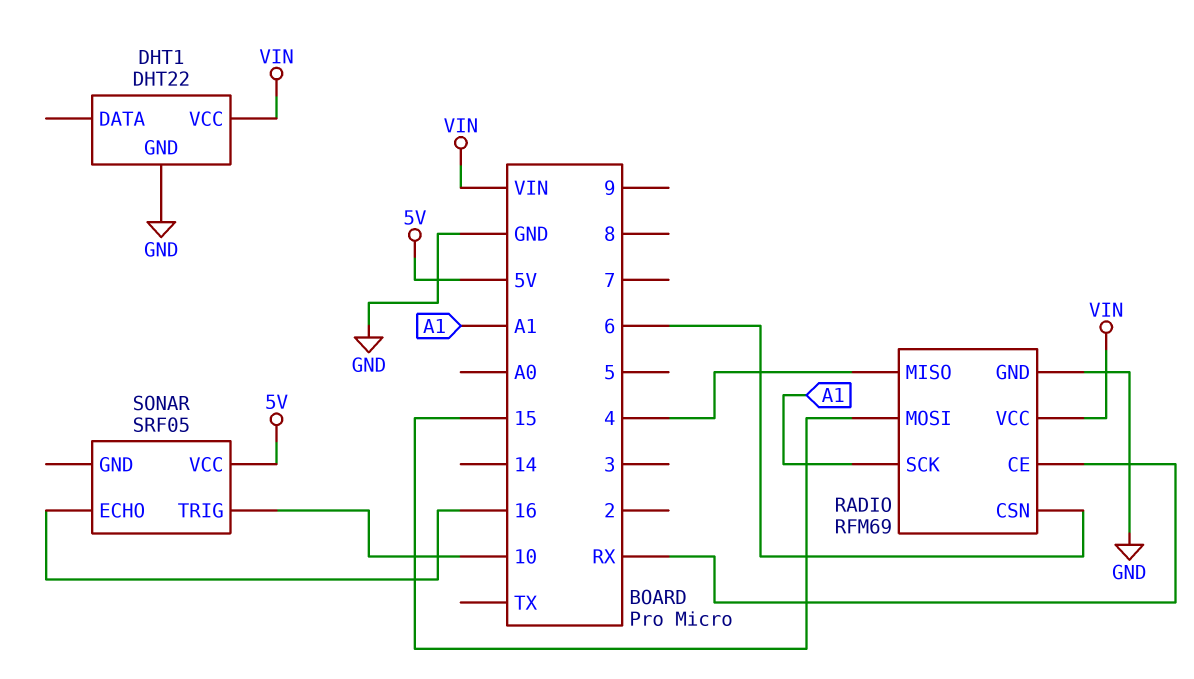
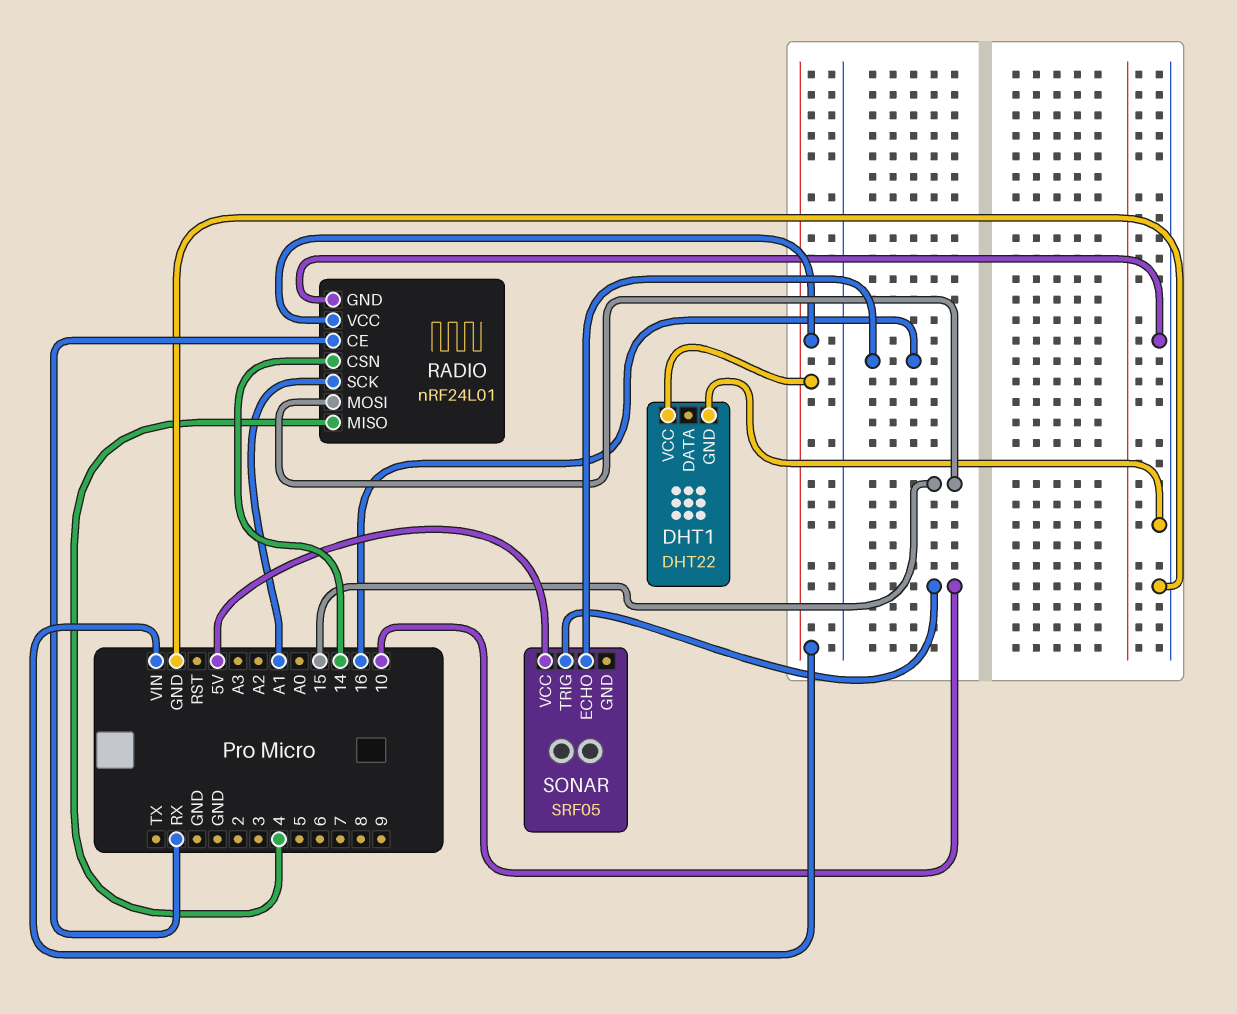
RADIO: RFM69 -> nRF24L01
RADIO pin CSN: 6 -> 14

